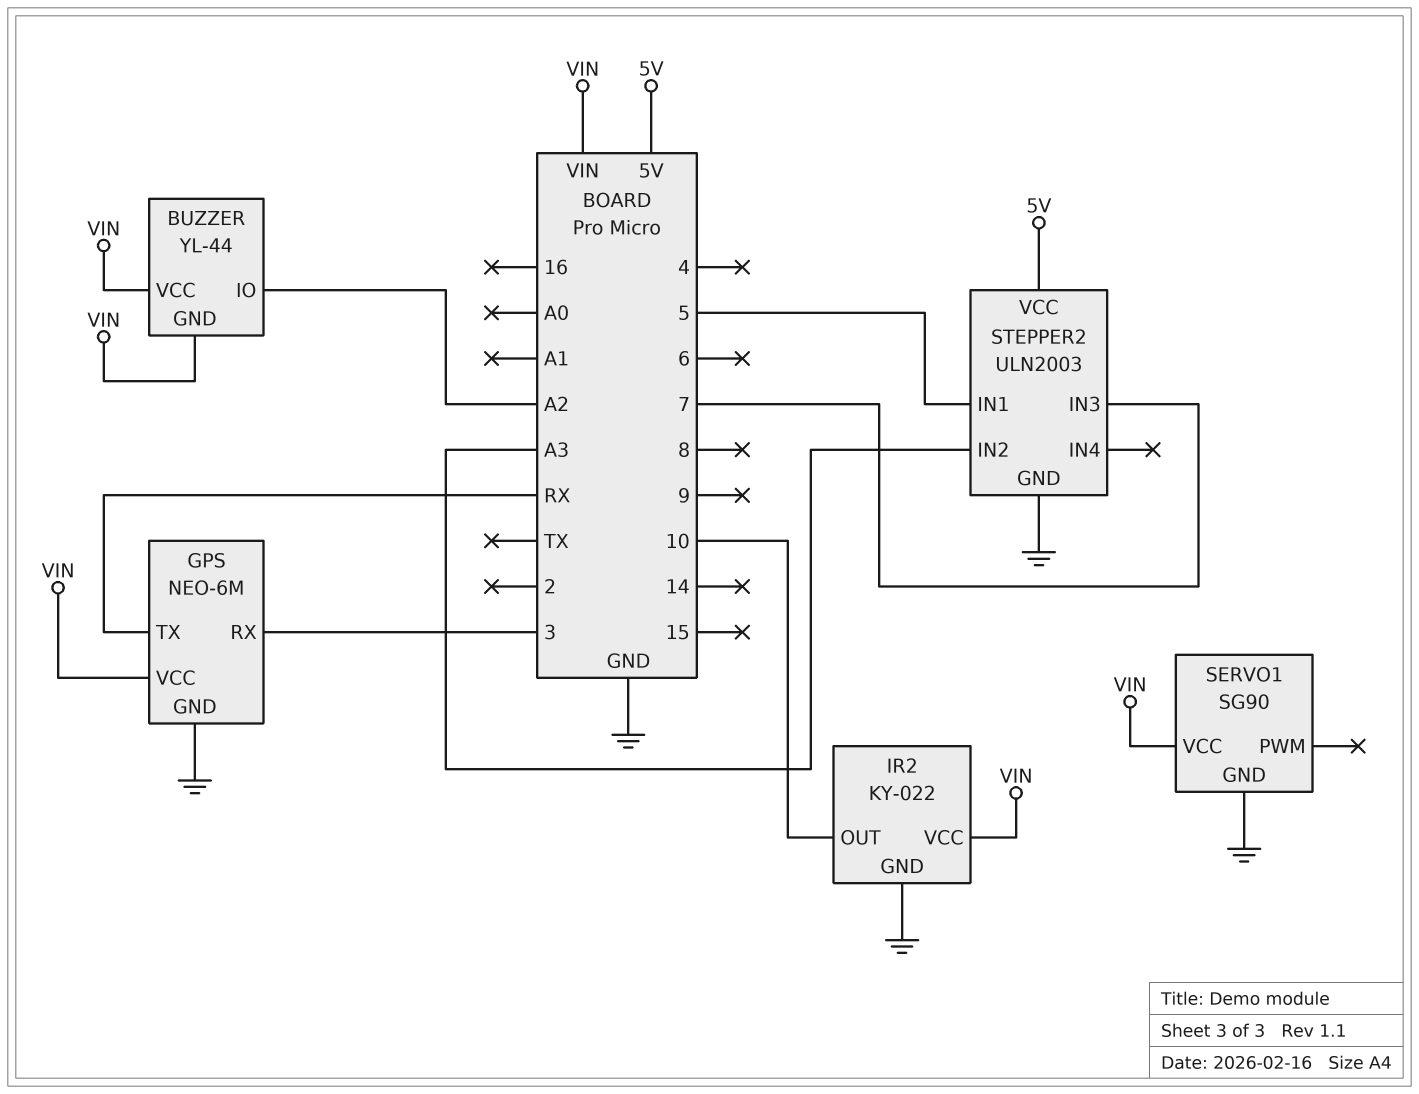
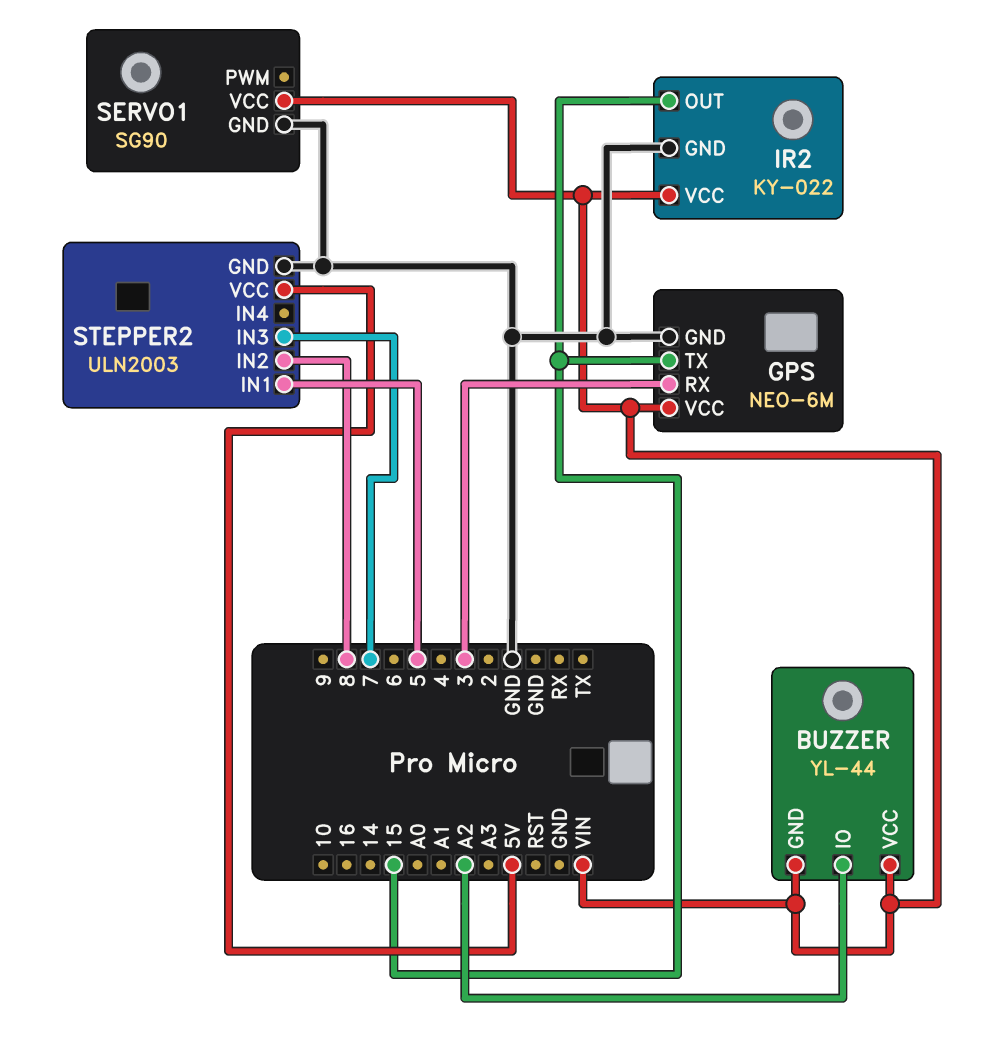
GPS pin TX: RX -> 15
IR2 pin OUT: 10 -> 15
STEPPER2 pin IN2: A3 -> 8

